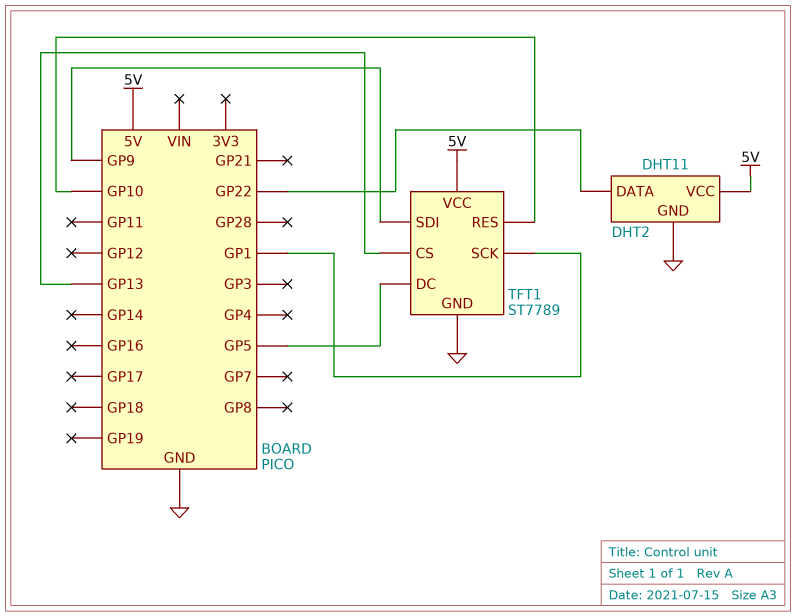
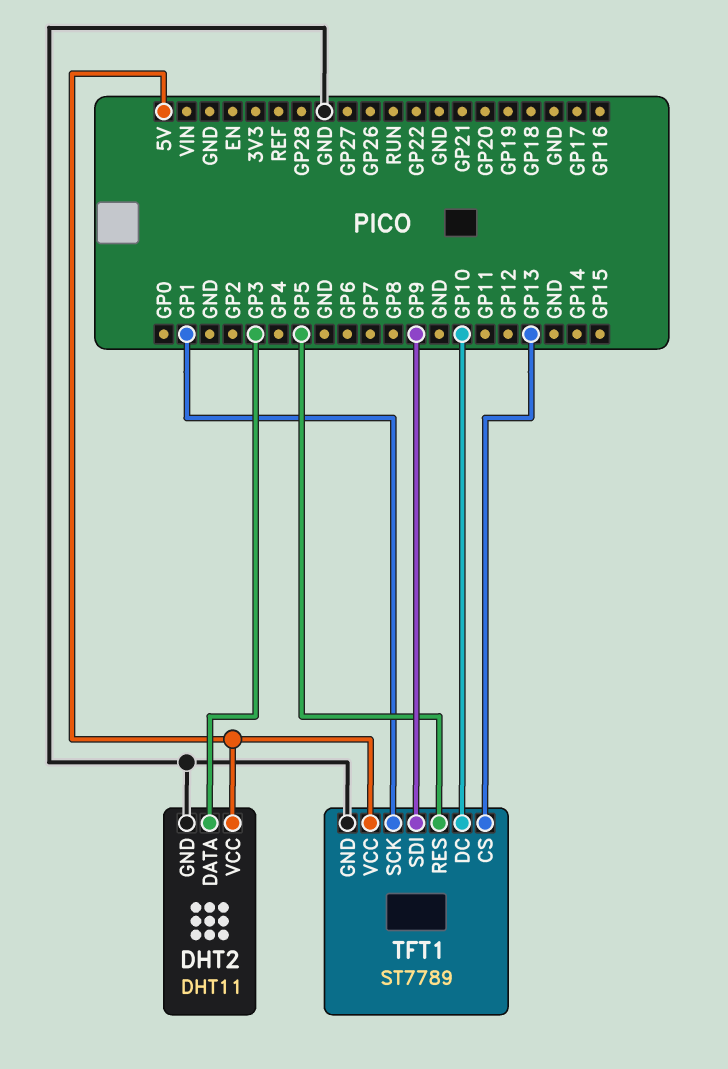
DHT2 pin DATA: GP22 -> GP3
TFT1 pin DC: GP5 -> GP10
TFT1 pin RES: GP10 -> GP5

